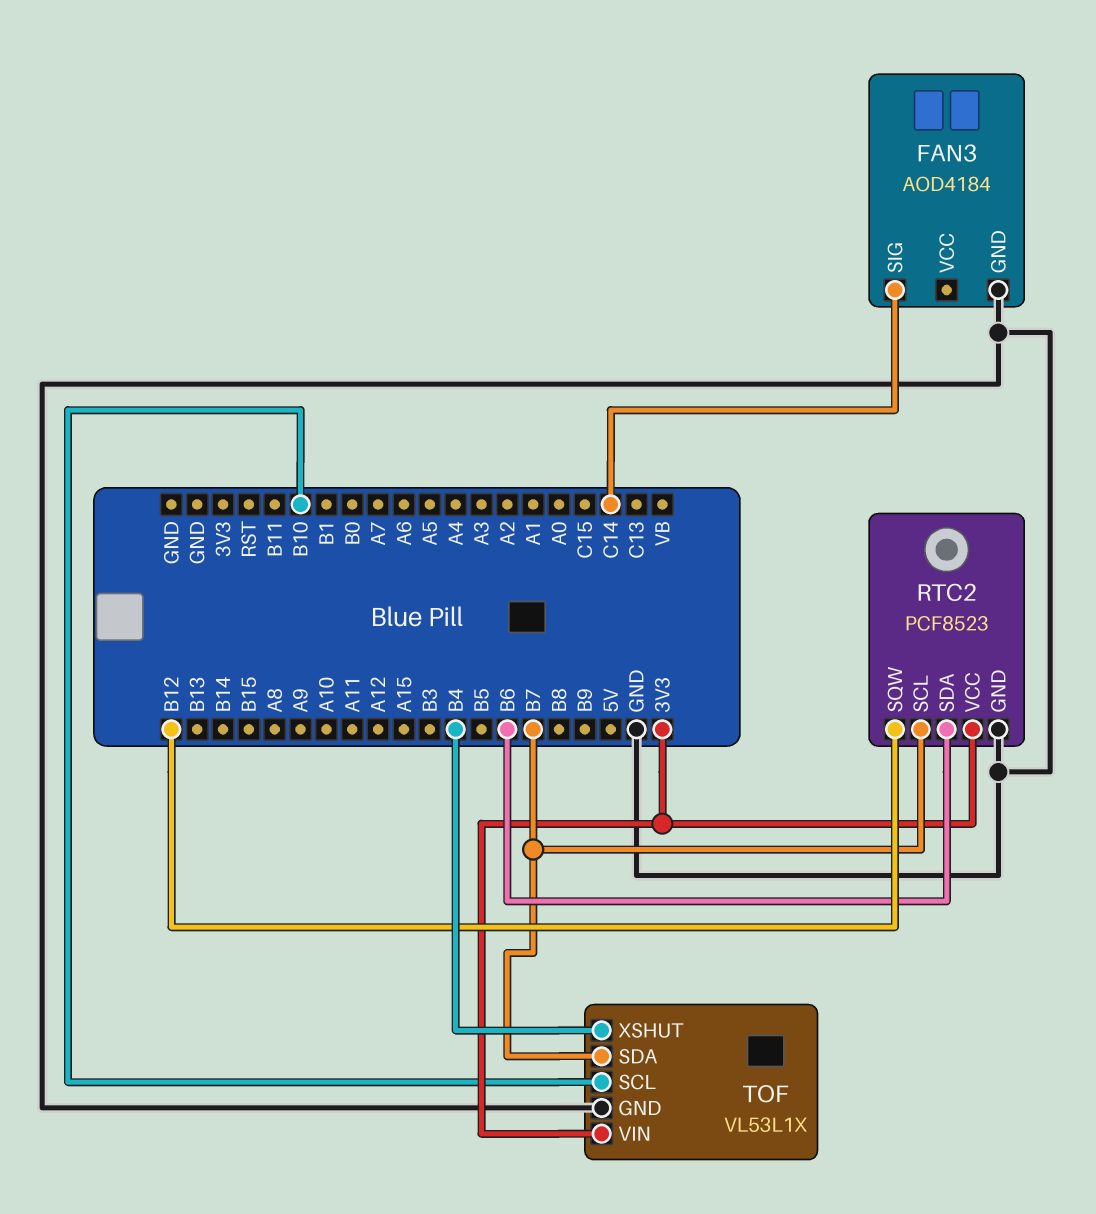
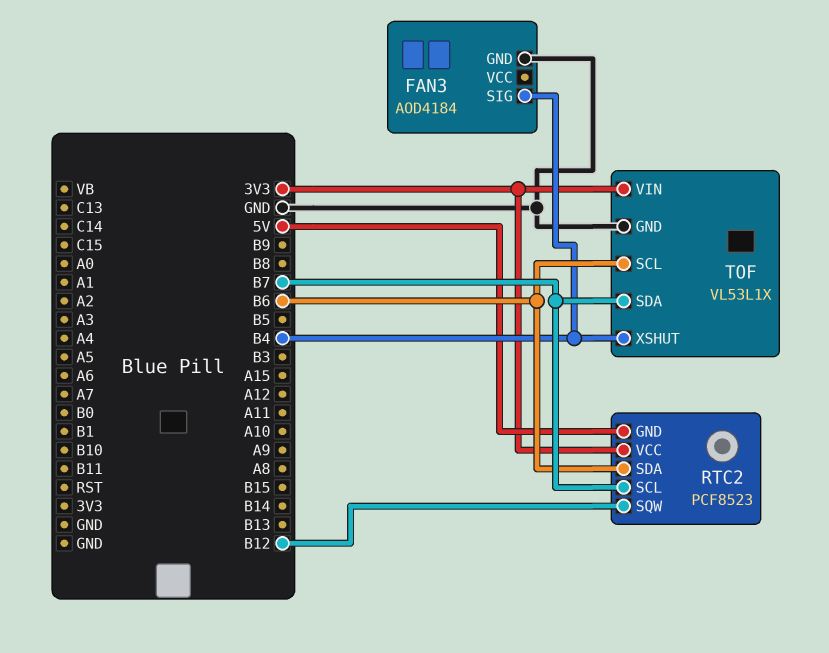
FAN3 pin SIG: C14 -> B4
RTC2 pin GND: GND -> 5V
TOF pin SCL: B10 -> B6

